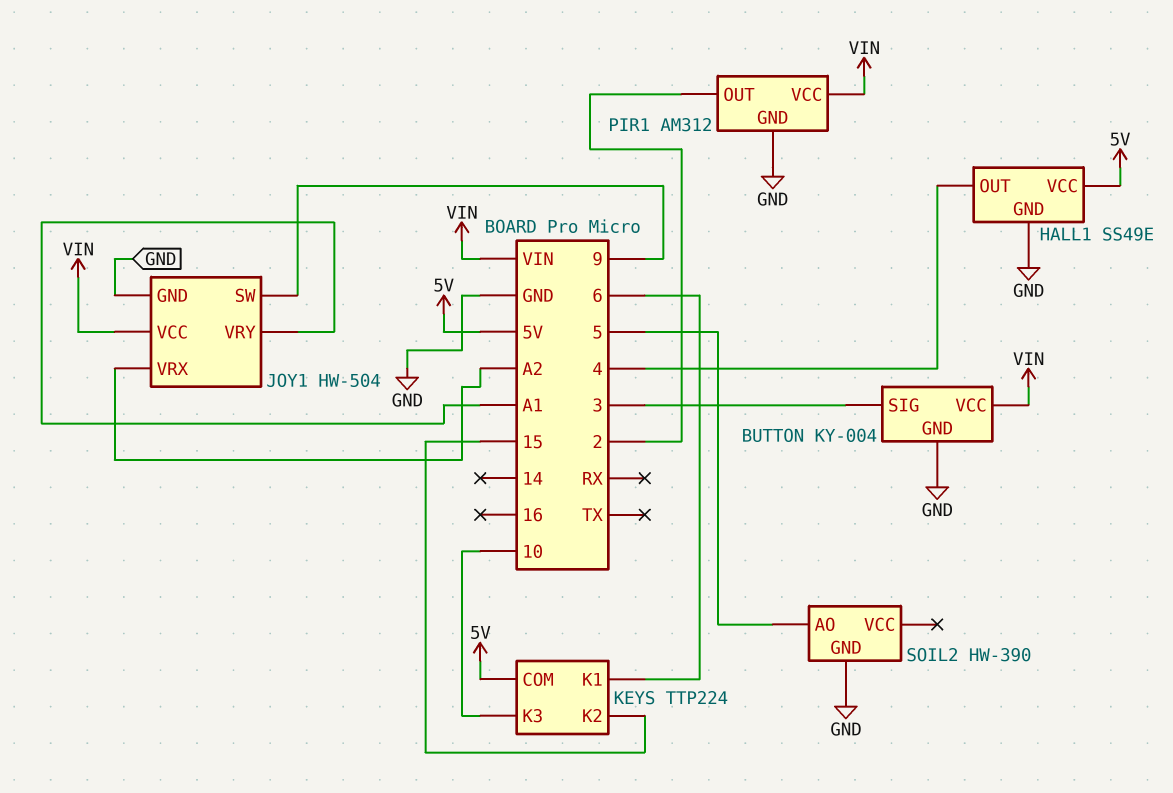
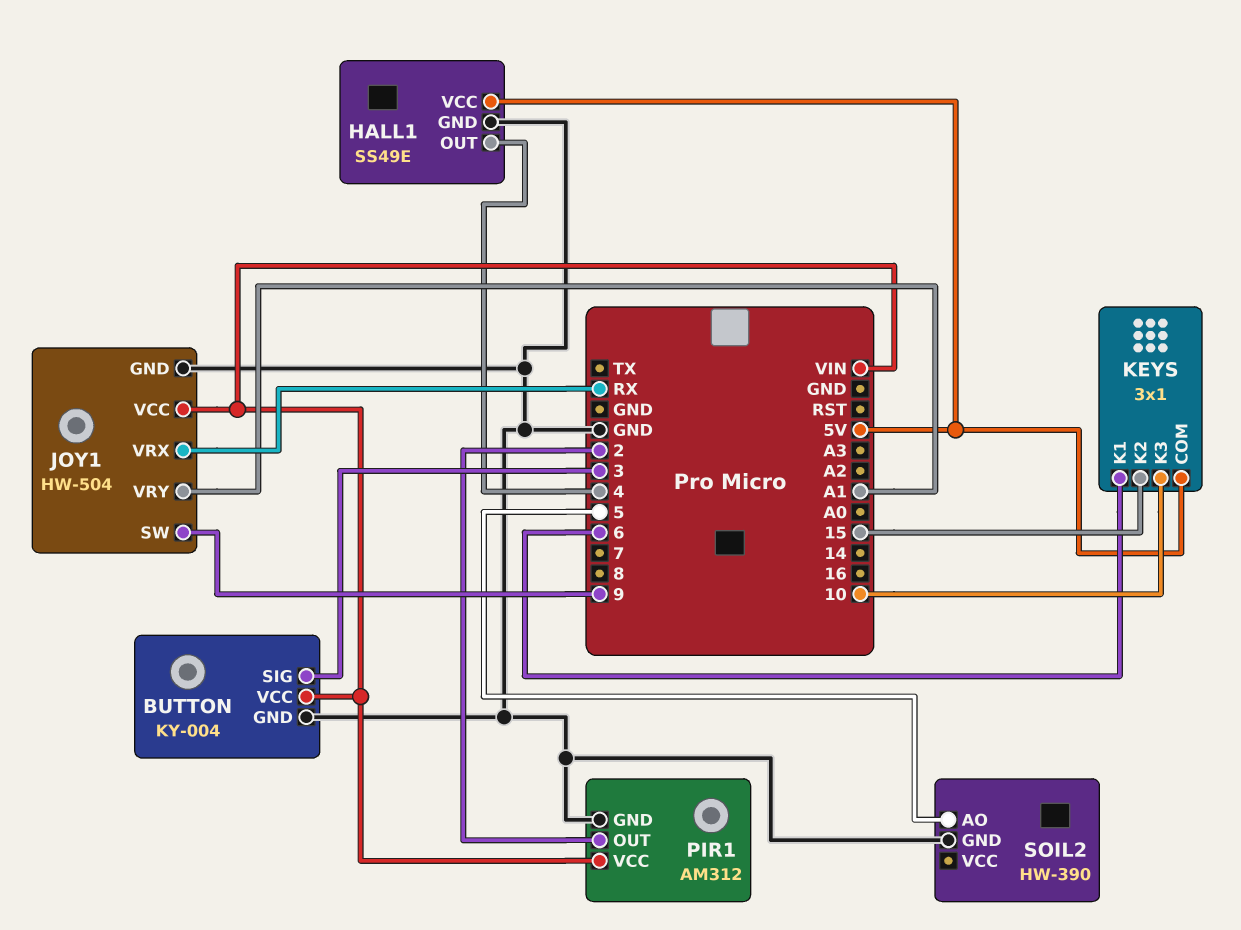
JOY1 pin VRX: A2 -> RX
KEYS: TTP224 -> 3x1

